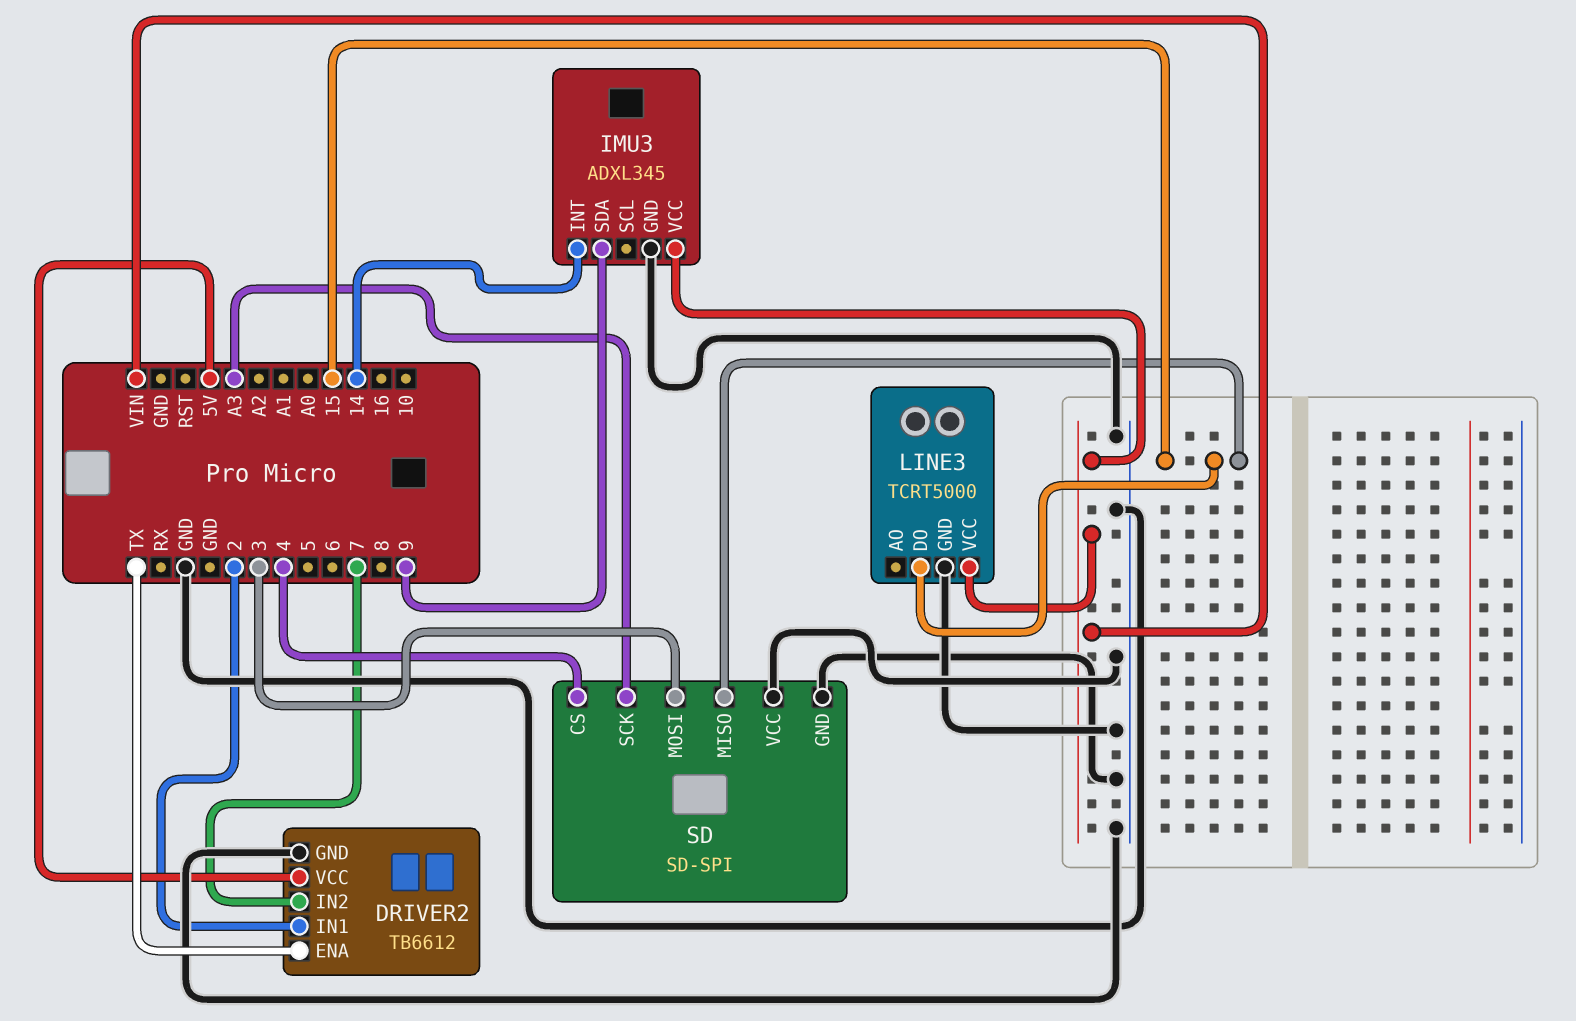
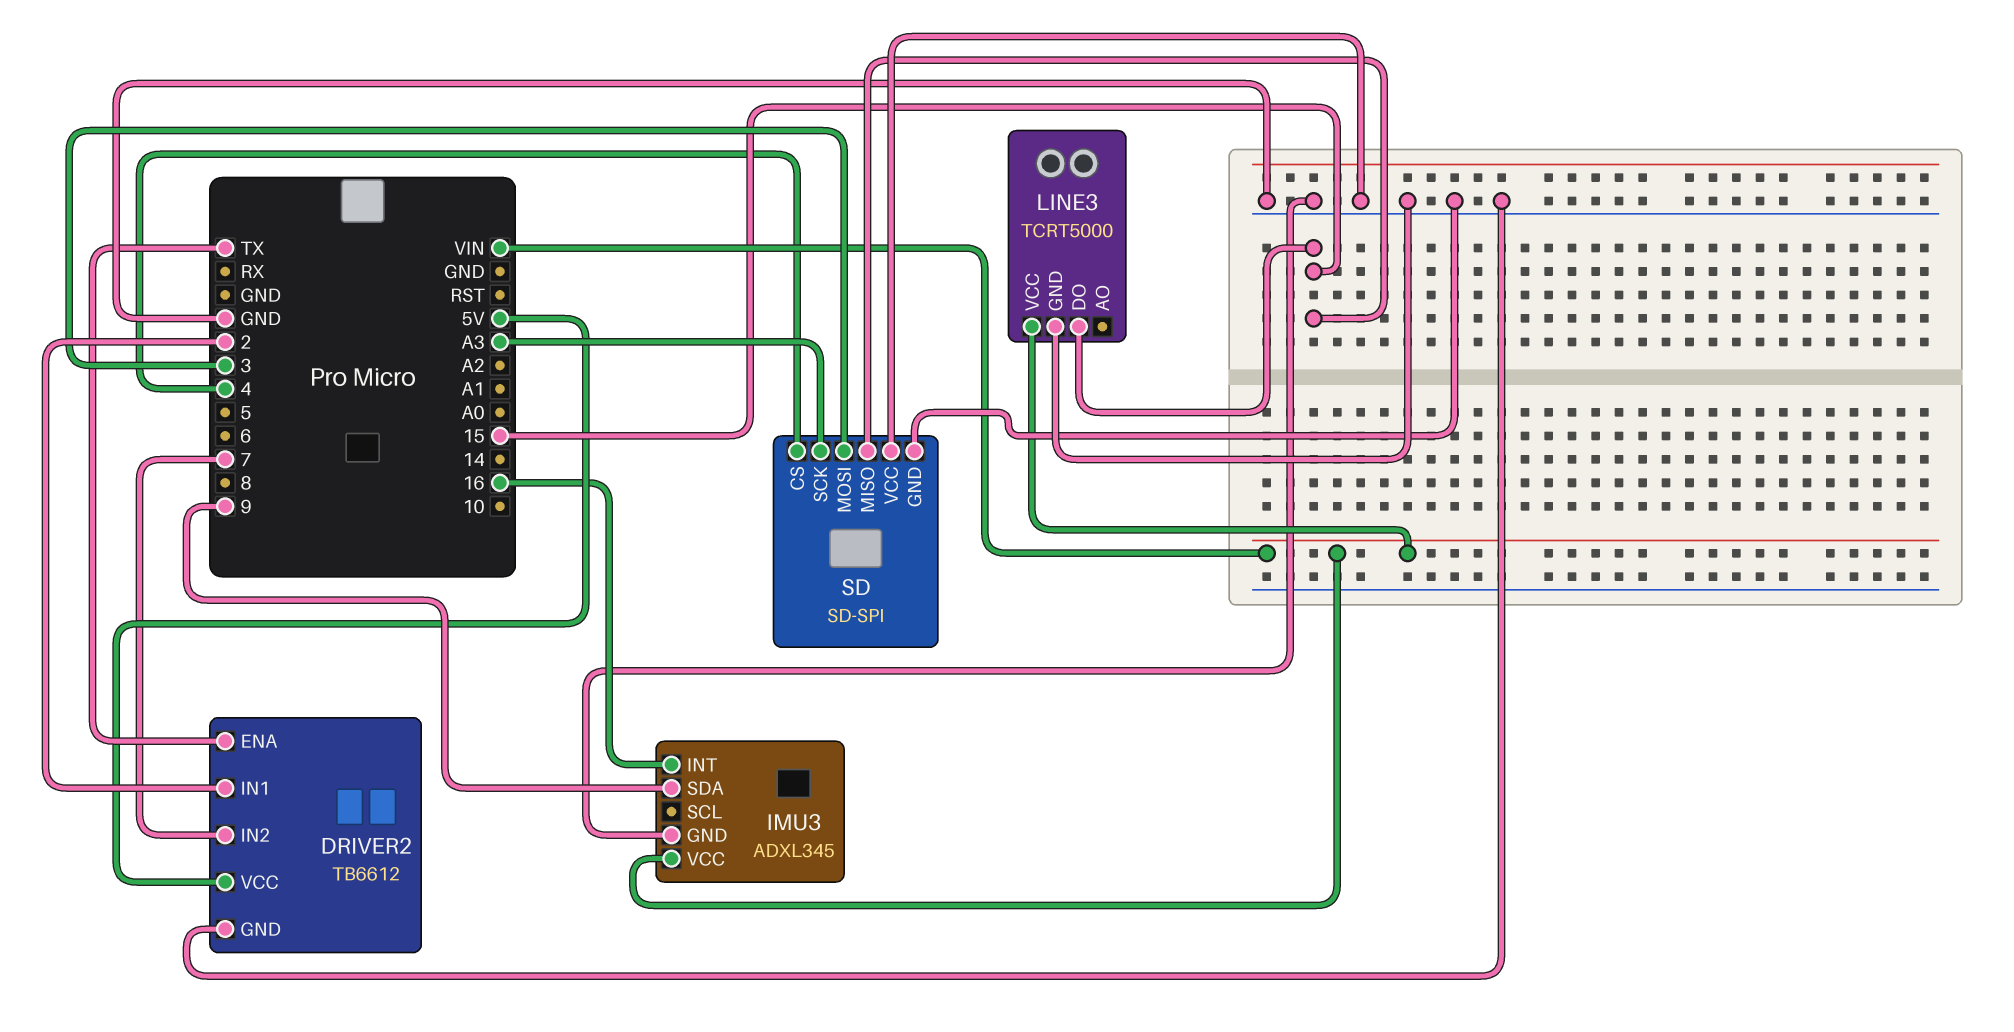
IMU3 pin INT: 14 -> 16

